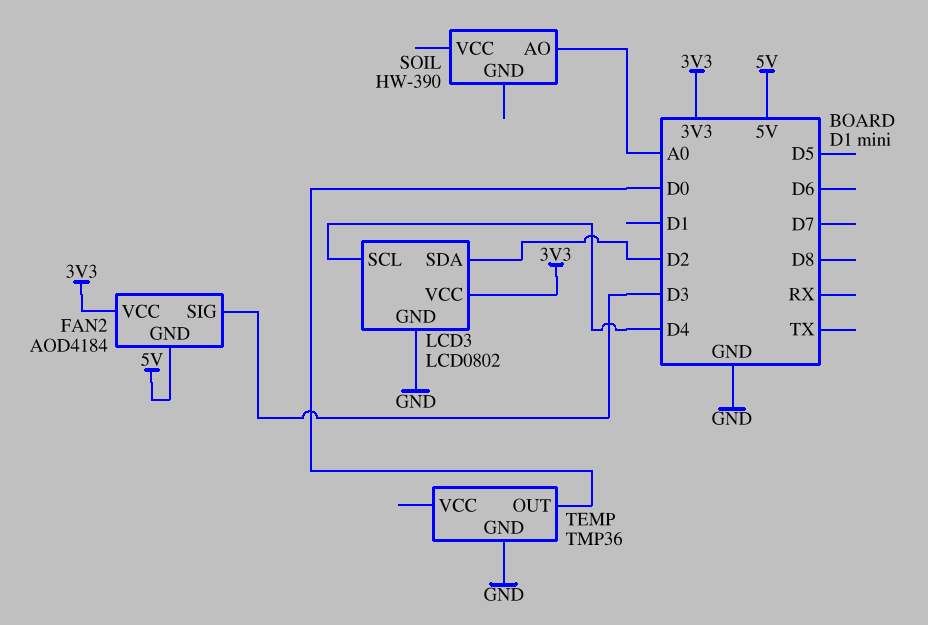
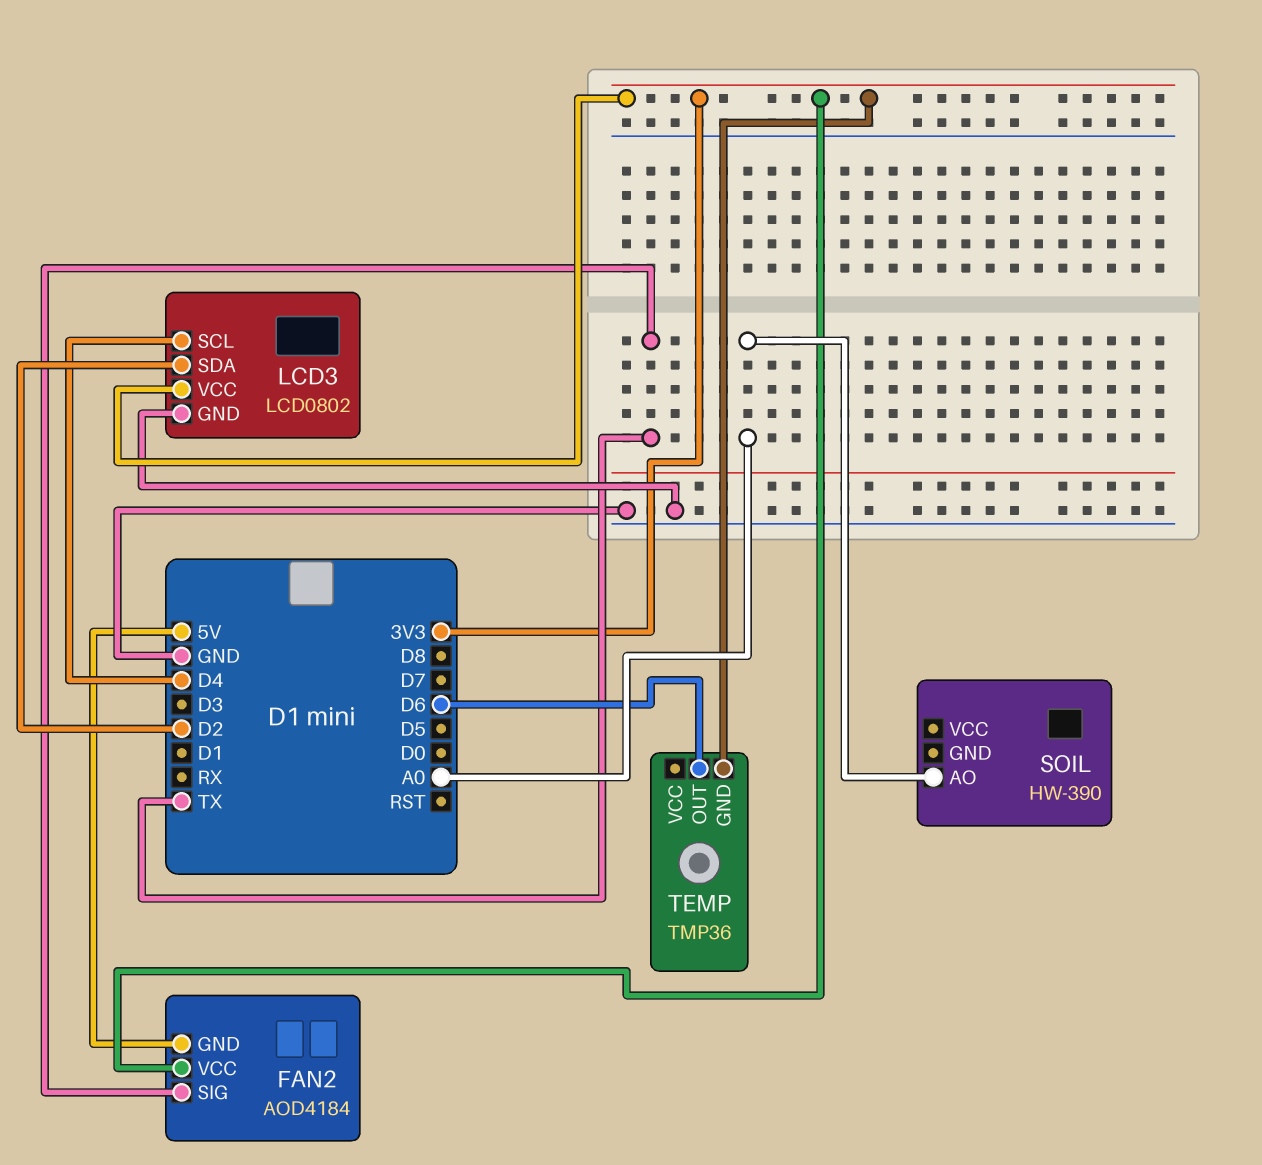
FAN2 pin SIG: D3 -> TX
TEMP pin GND: GND -> 3V3
TEMP pin OUT: D0 -> D6

